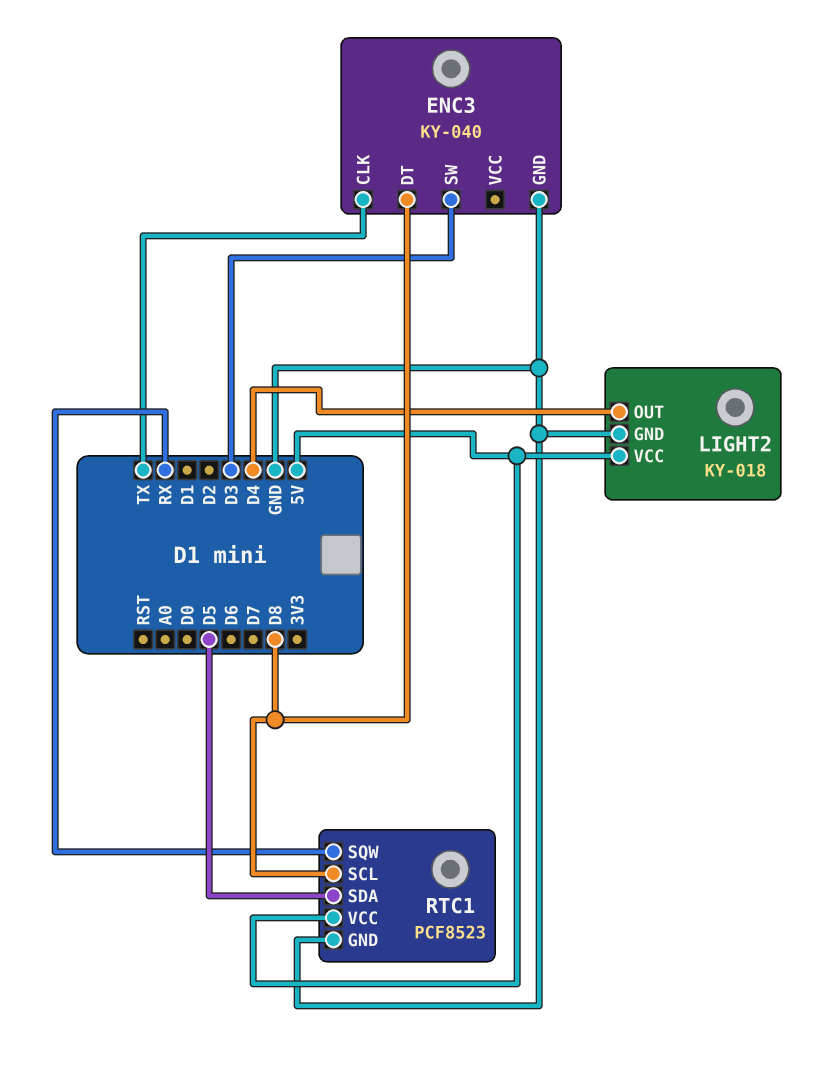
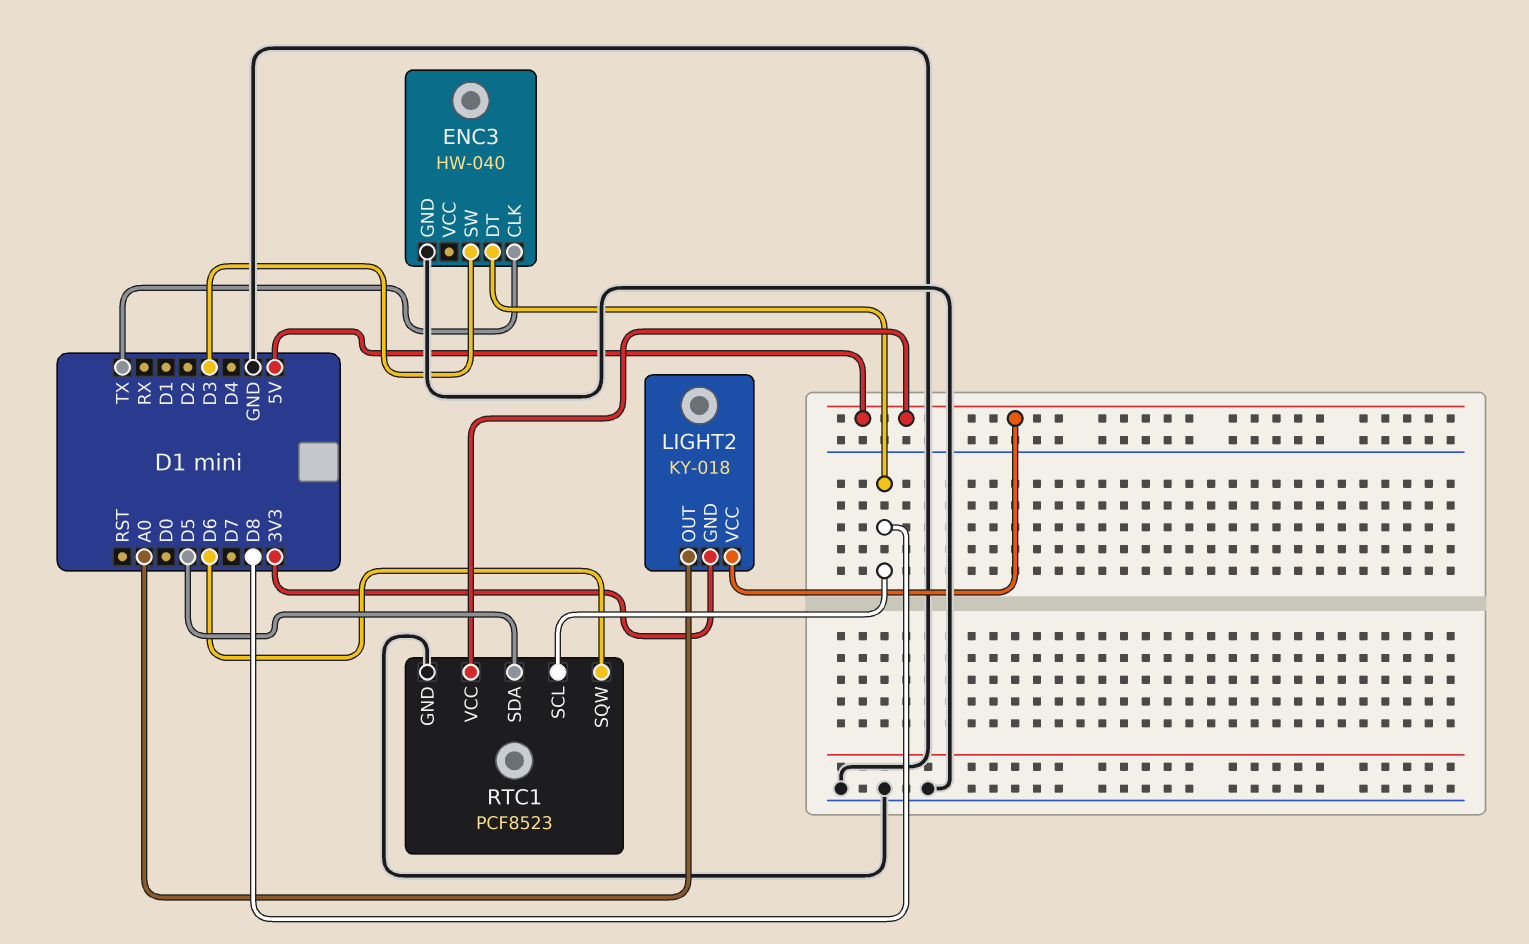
ENC3: KY-040 -> HW-040
LIGHT2 pin GND: GND -> 3V3
LIGHT2 pin OUT: D4 -> A0
RTC1 pin SQW: RX -> D6

